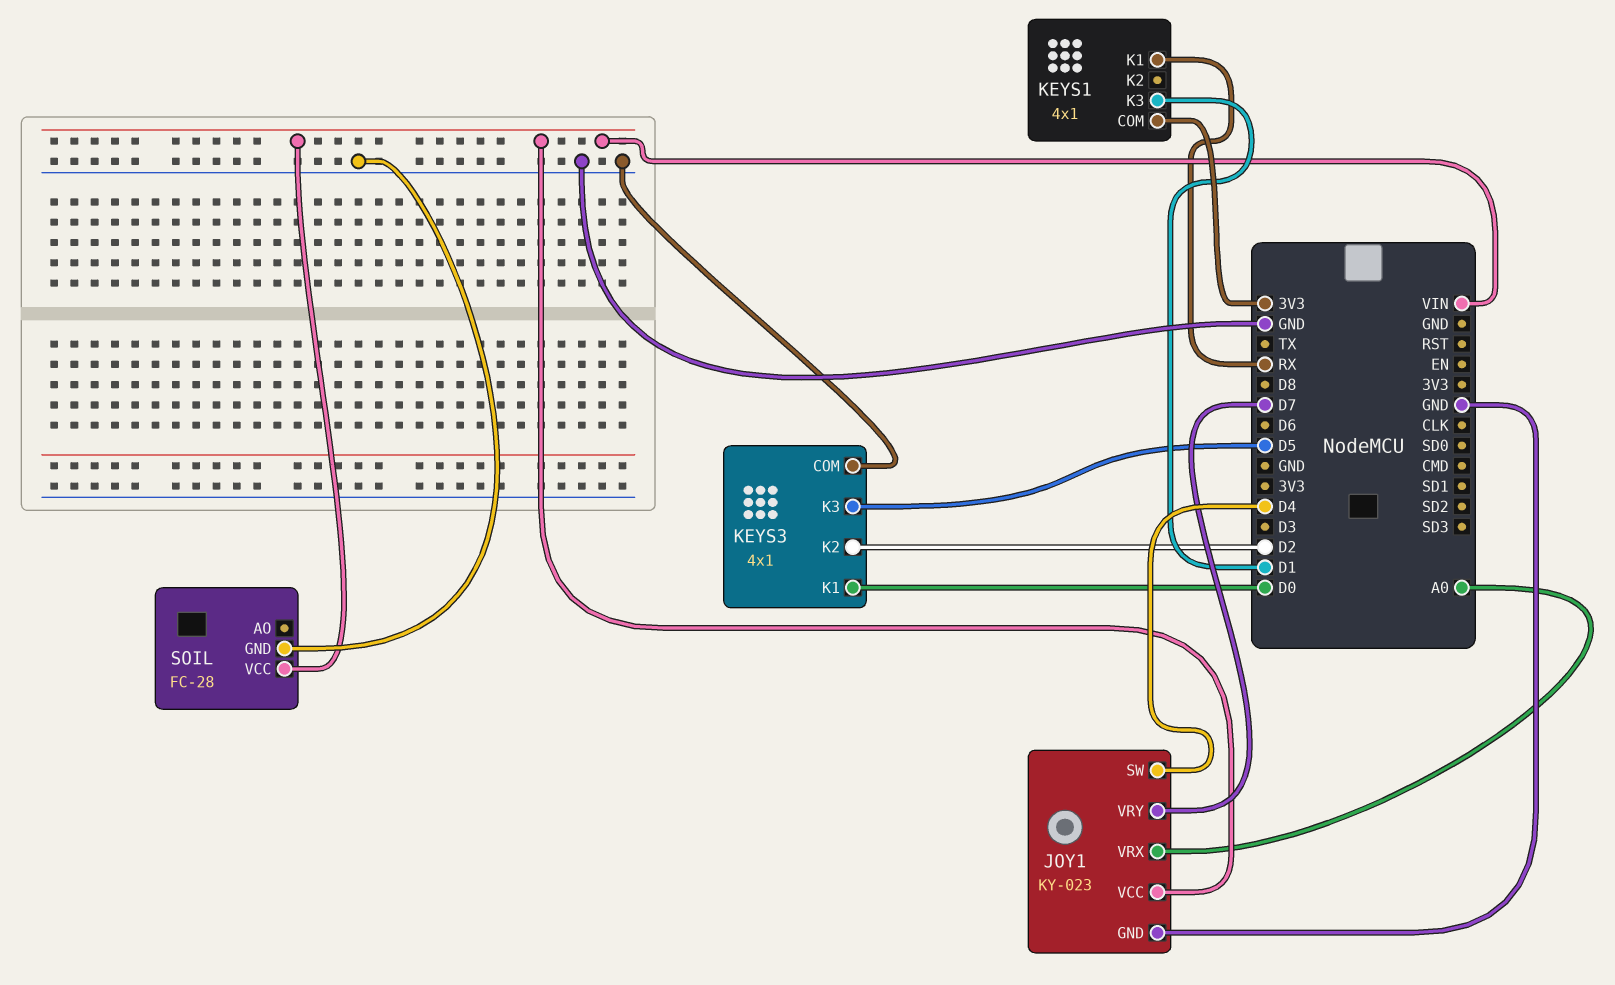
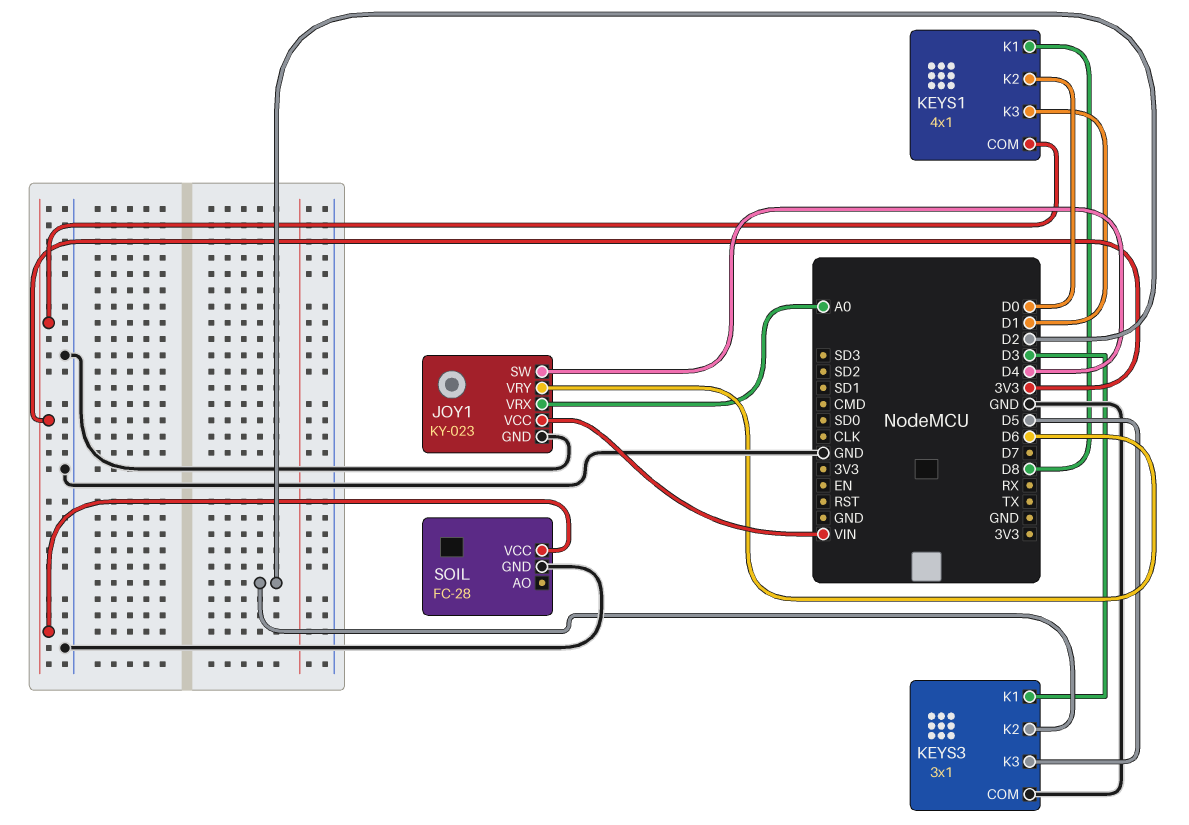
JOY1 pin VRY: D7 -> D6
KEYS1 pin K1: RX -> D8
KEYS1 pin K2: none -> D0
KEYS3: 4x1 -> 3x1
KEYS3 pin K1: D0 -> D3
SOIL pin VCC: VIN -> 3V3

